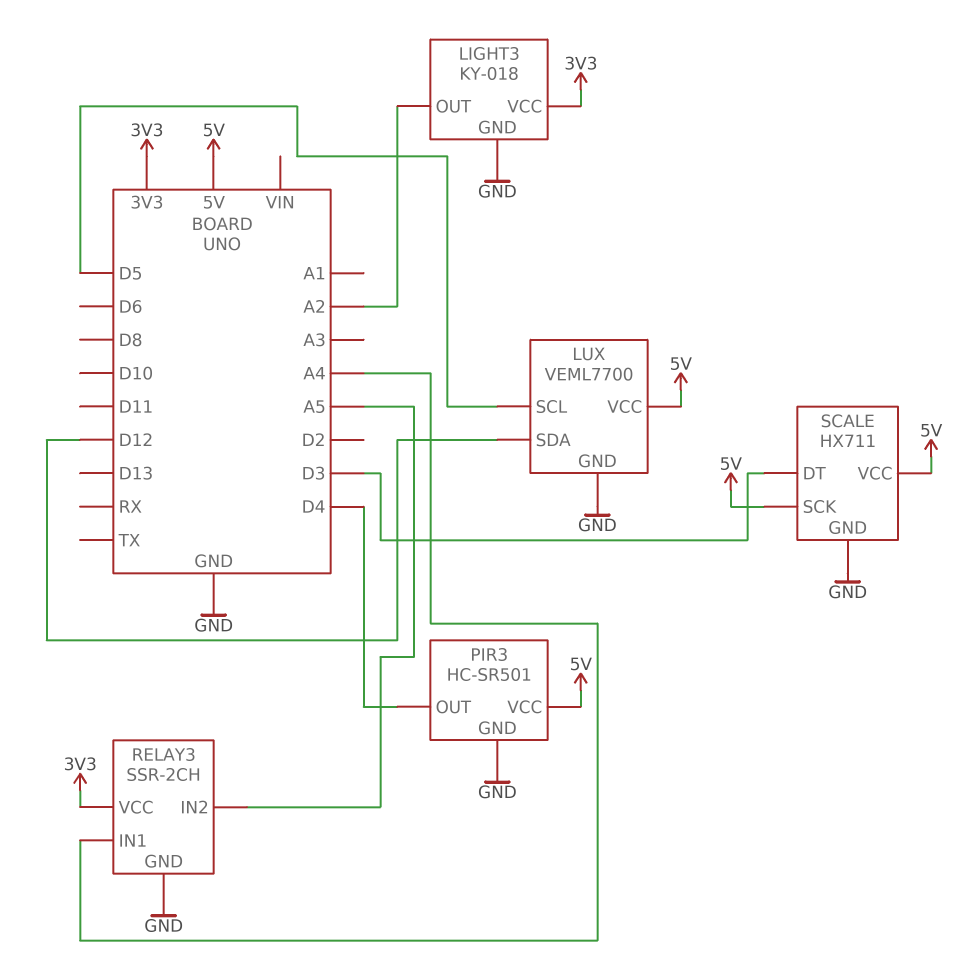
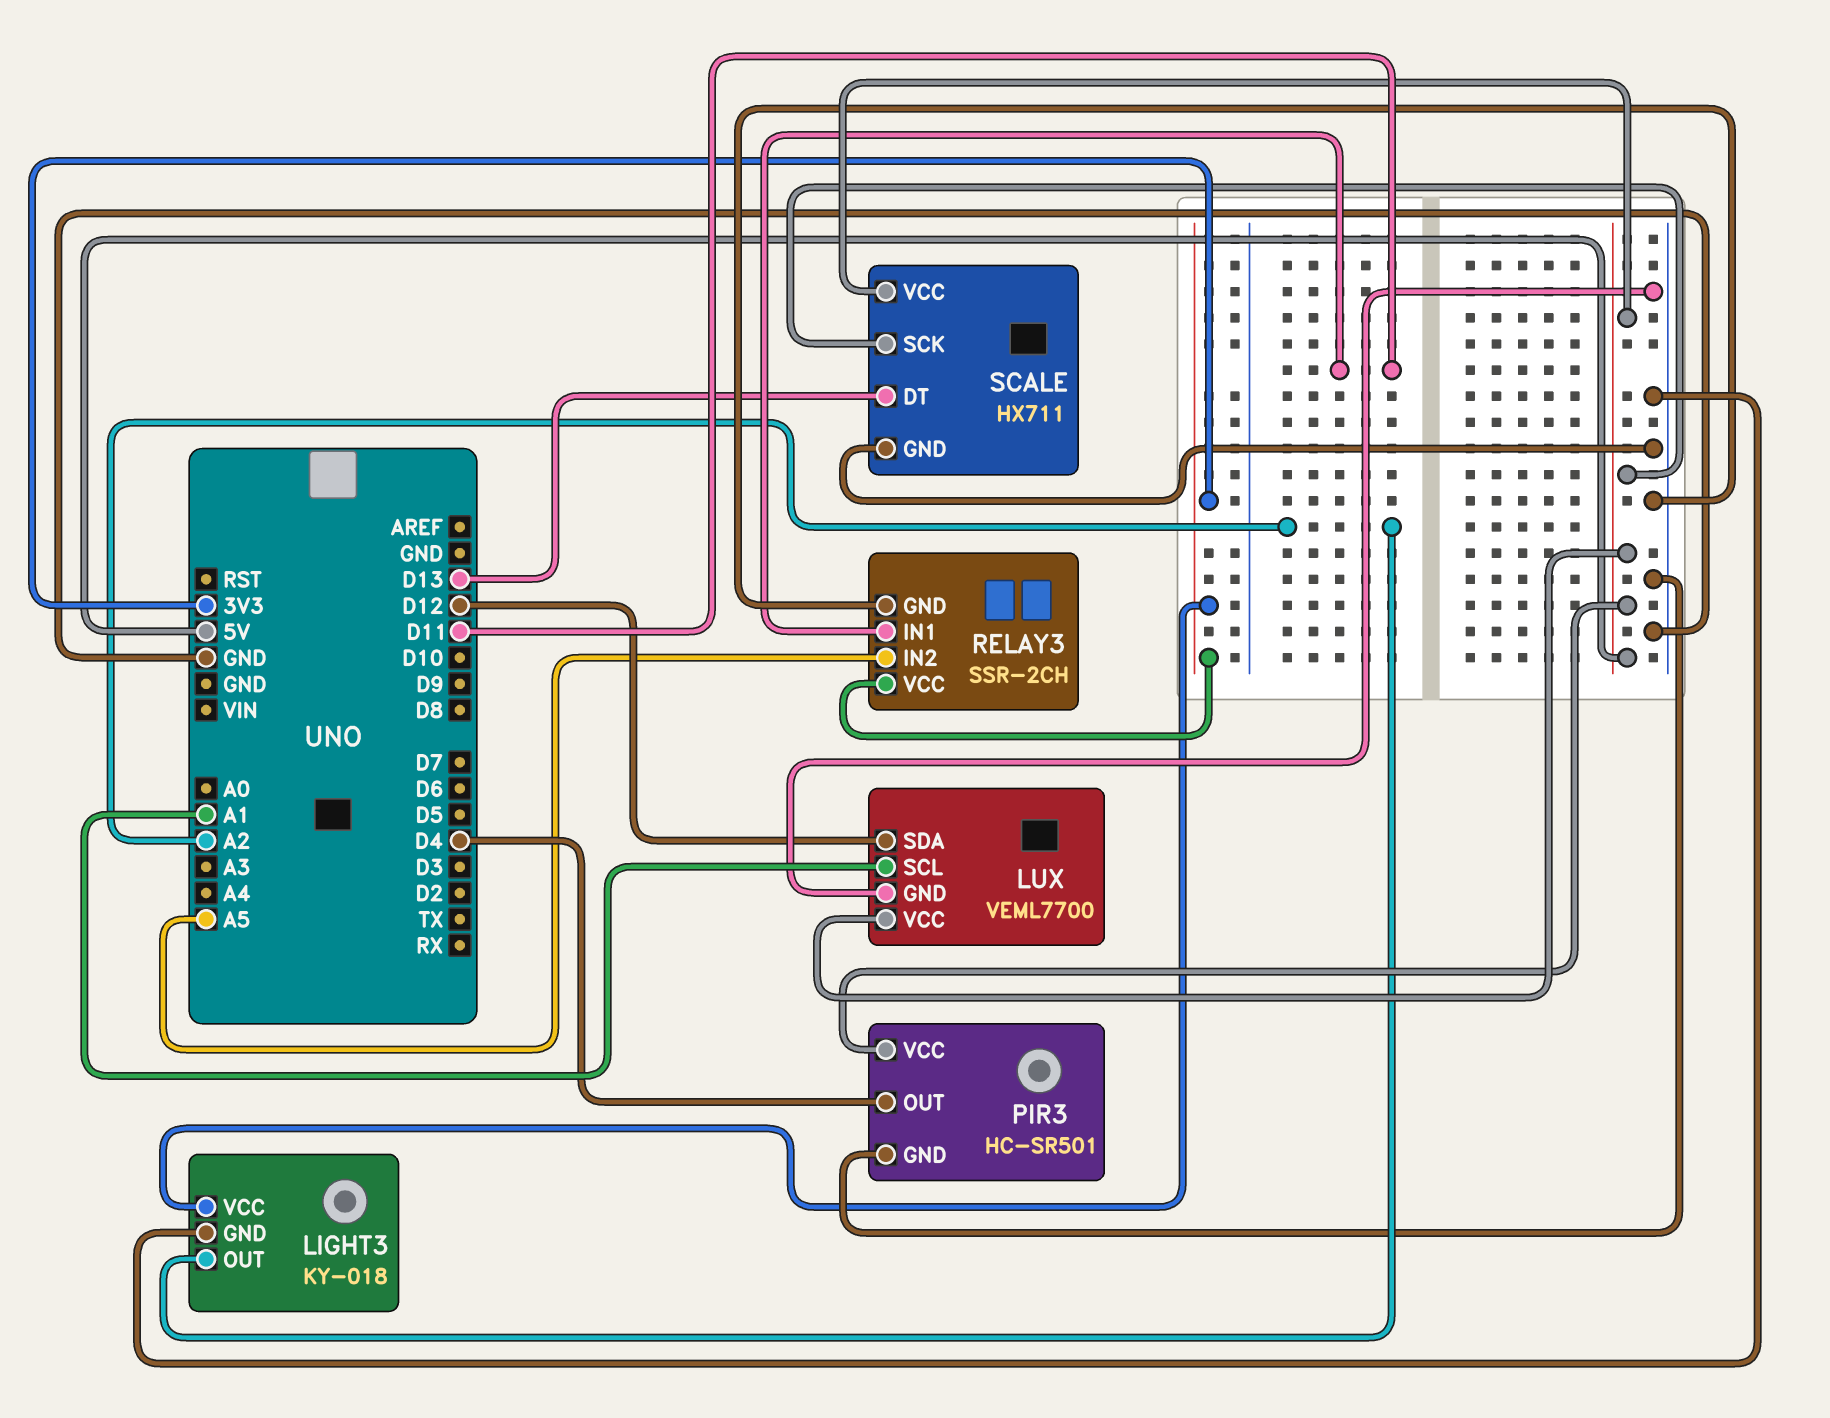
LUX pin SCL: D5 -> A1
RELAY3 pin IN1: A4 -> D11
SCALE pin DT: D3 -> D13

